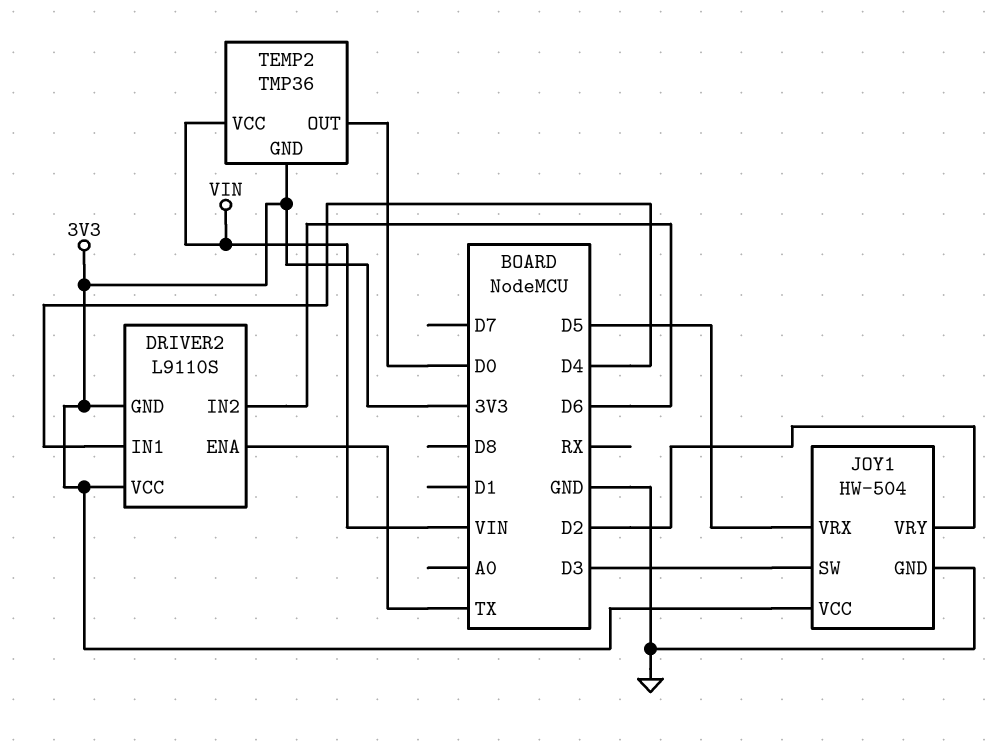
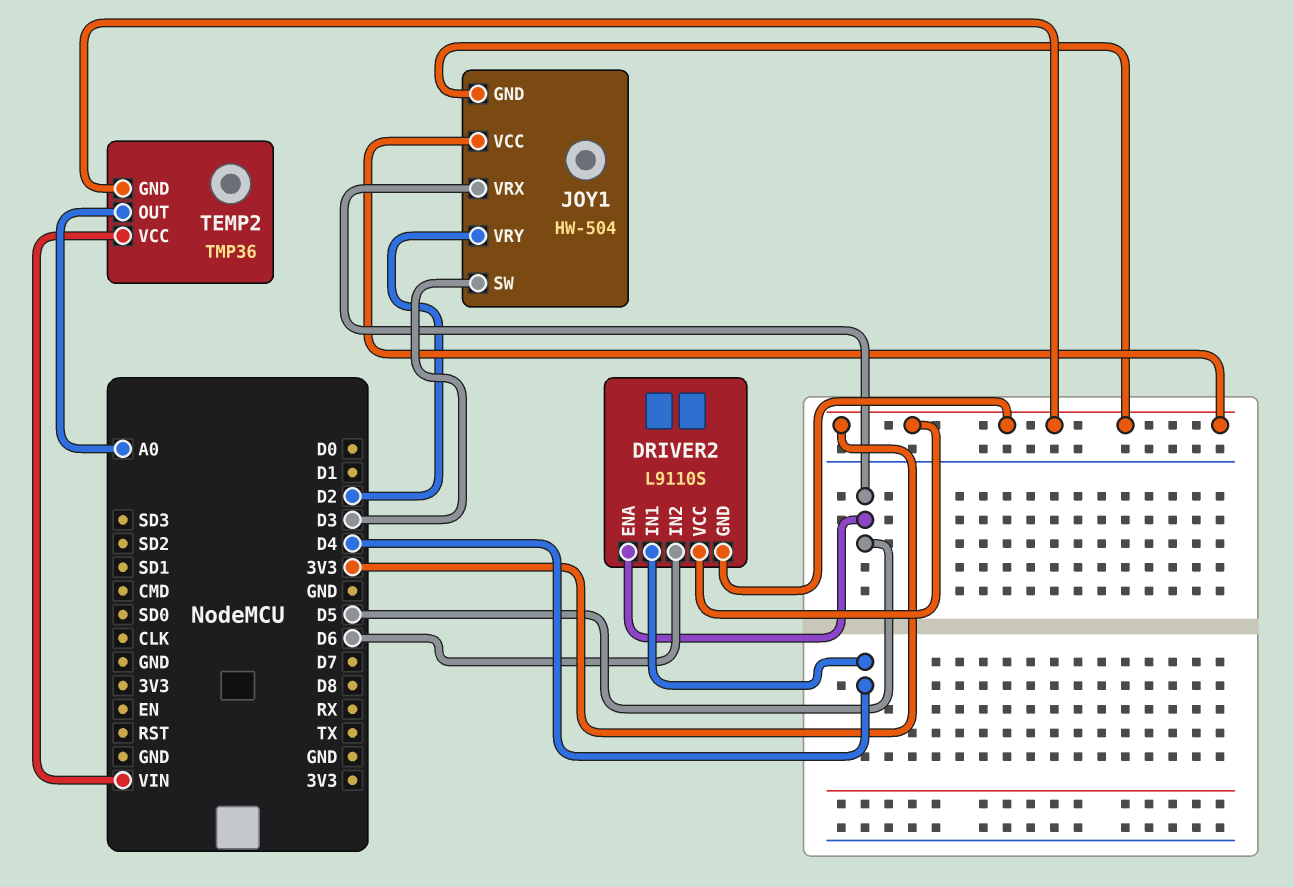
DRIVER2 pin ENA: TX -> D5
JOY1 pin GND: GND -> 3V3
TEMP2 pin OUT: D0 -> A0

